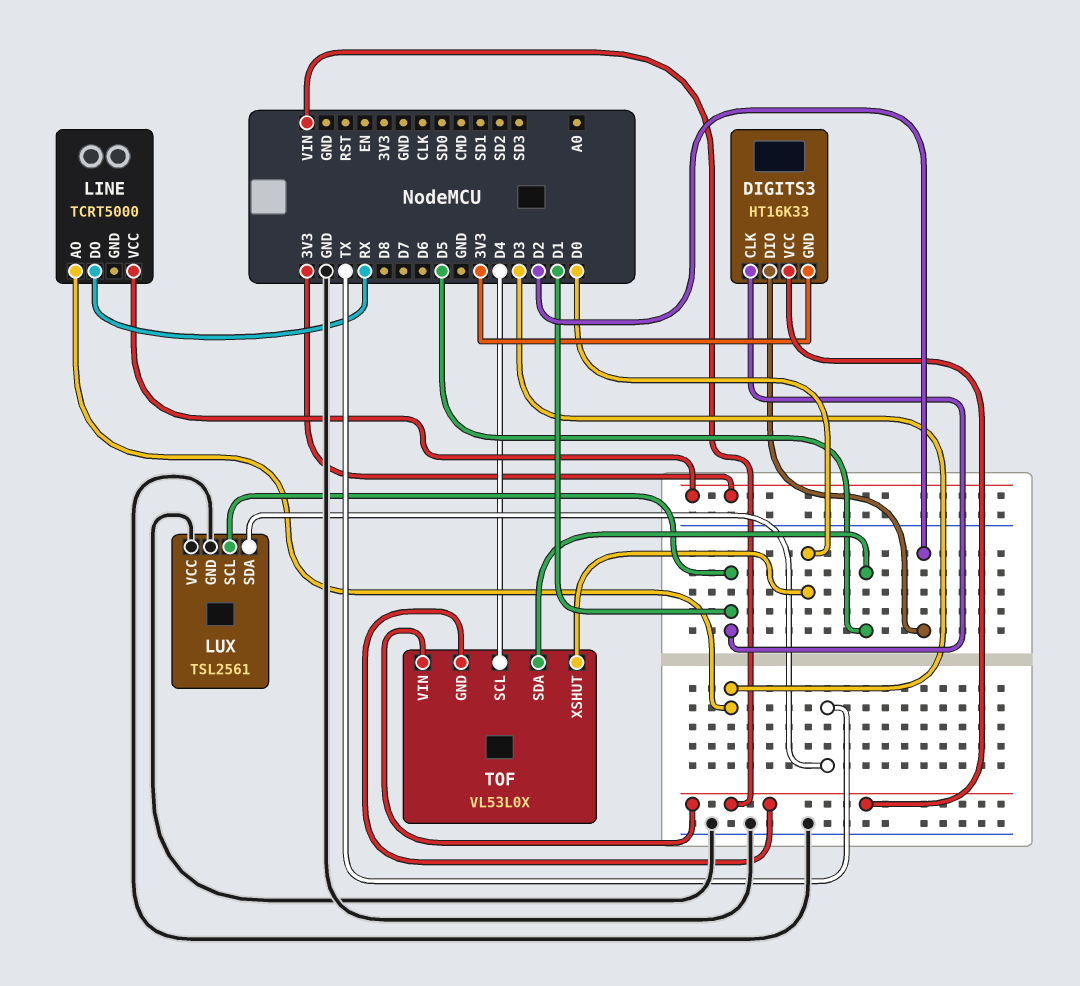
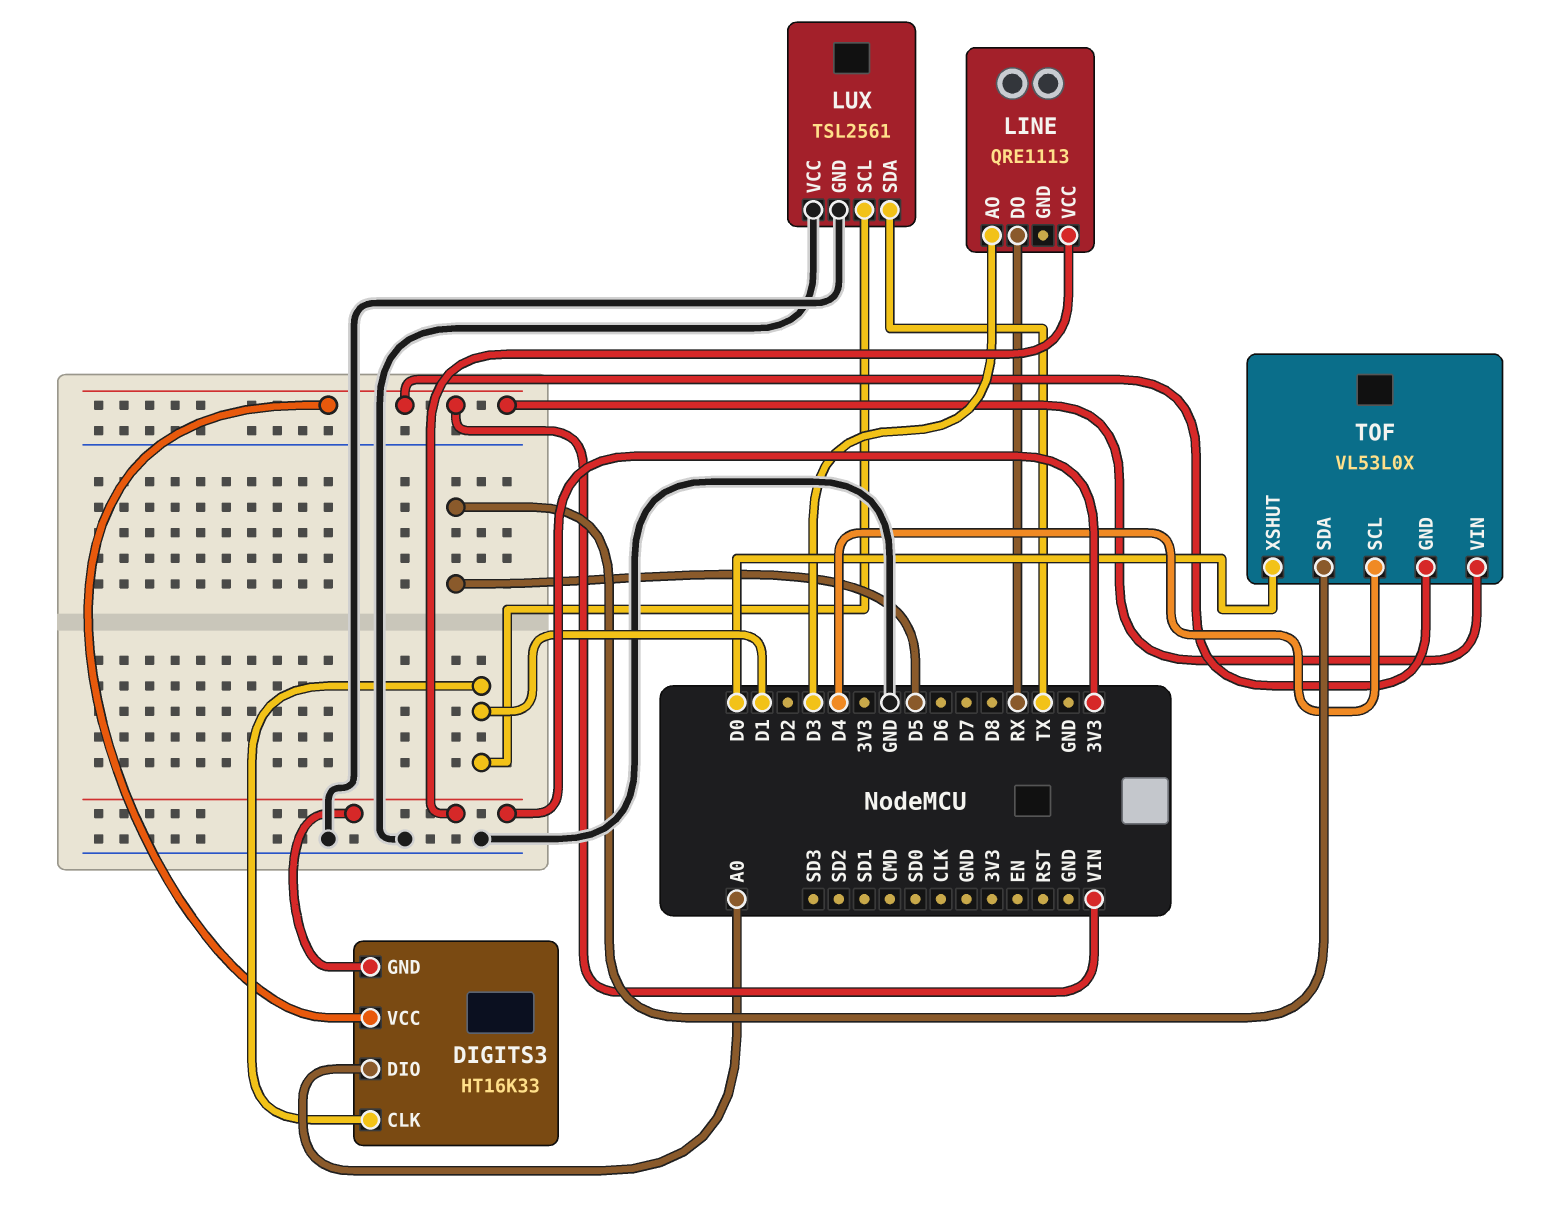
DIGITS3 pin DIO: D2 -> A0
LINE: TCRT5000 -> QRE1113

